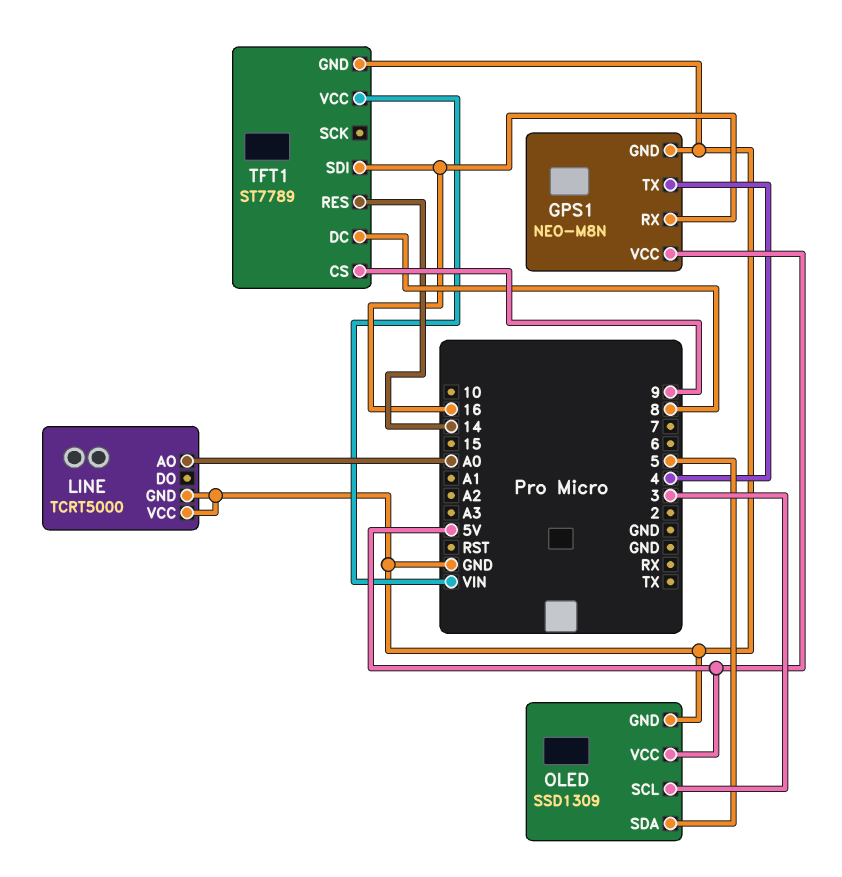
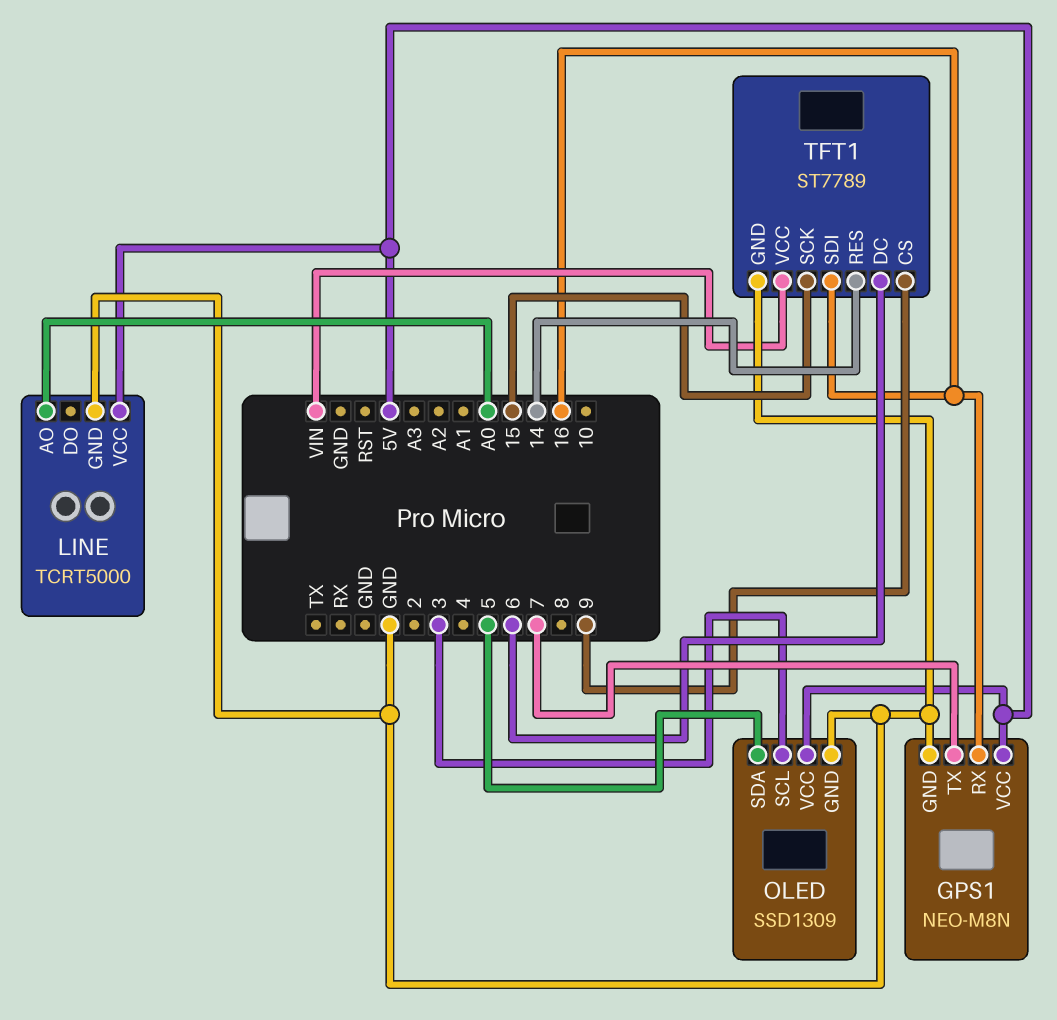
GPS1 pin TX: 4 -> 7
LINE pin VCC: GND -> 5V
TFT1 pin DC: 8 -> 6
TFT1 pin SCK: none -> 15

